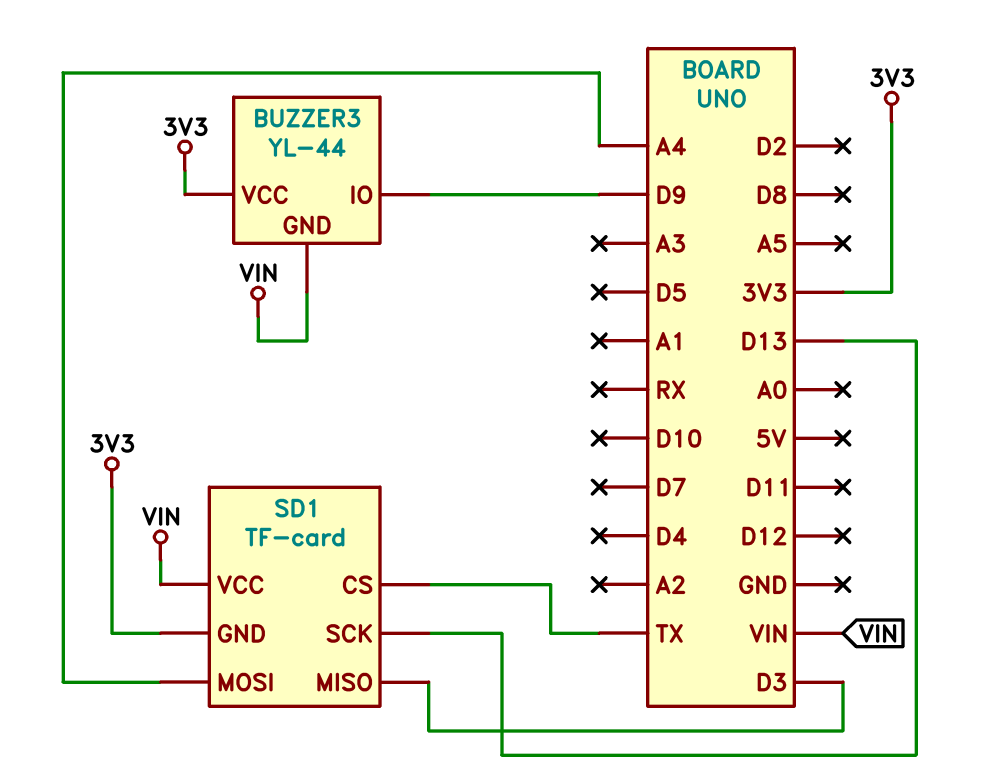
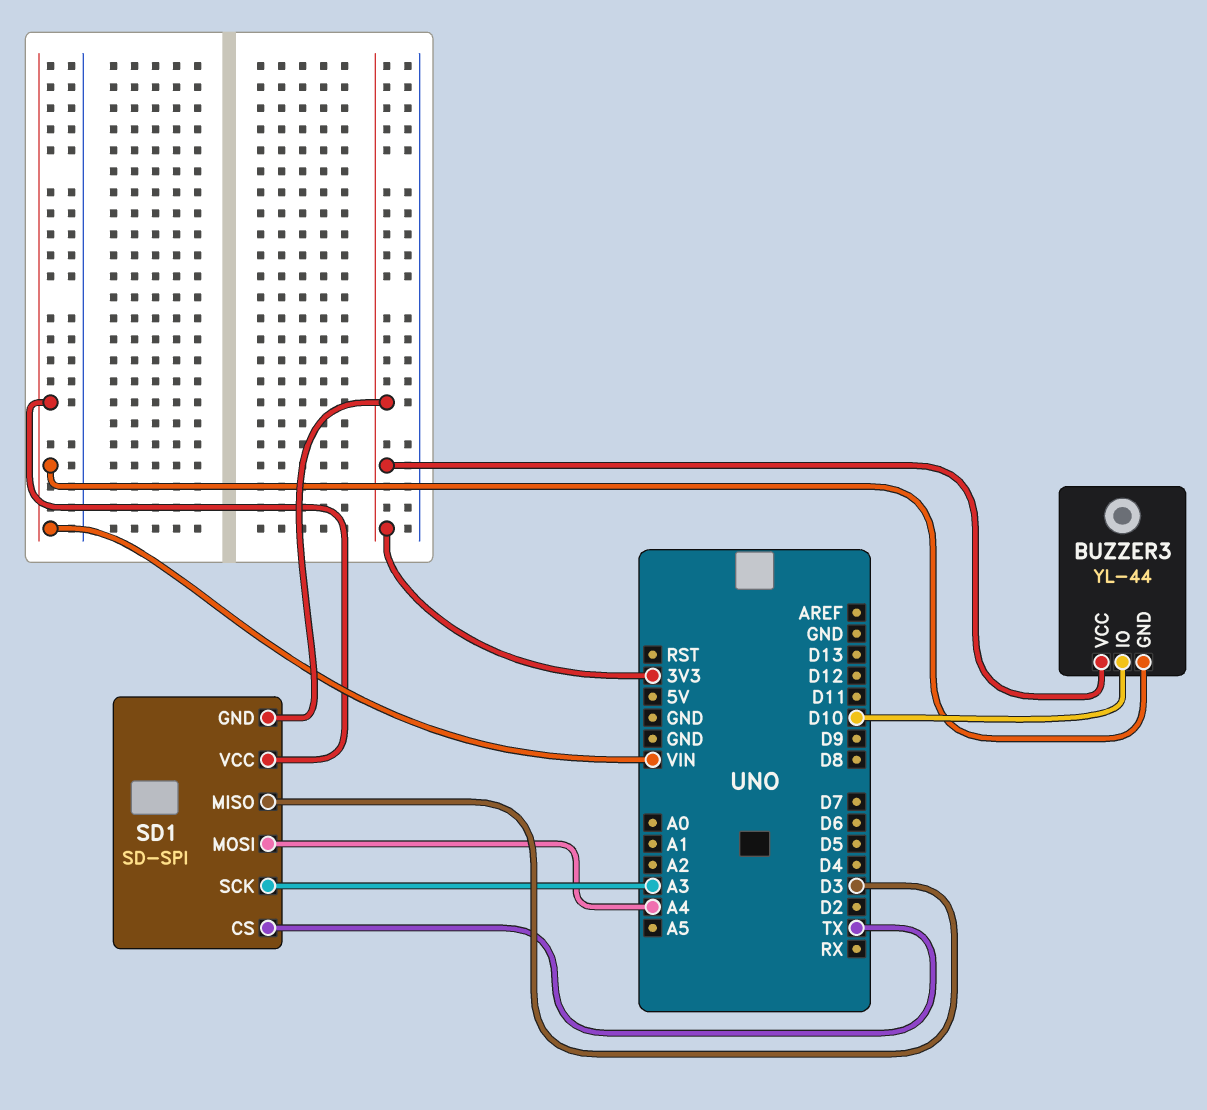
BUZZER3 pin IO: D9 -> D10
SD1: TF-card -> SD-SPI
SD1 pin SCK: D13 -> A3

